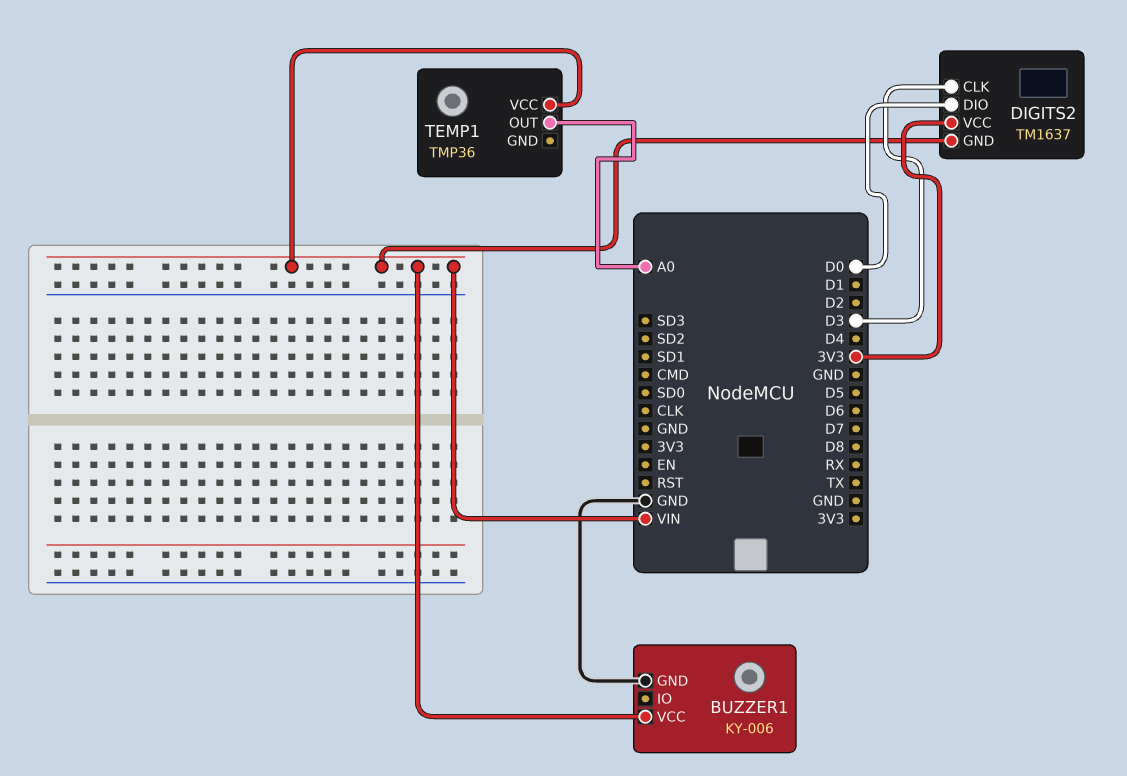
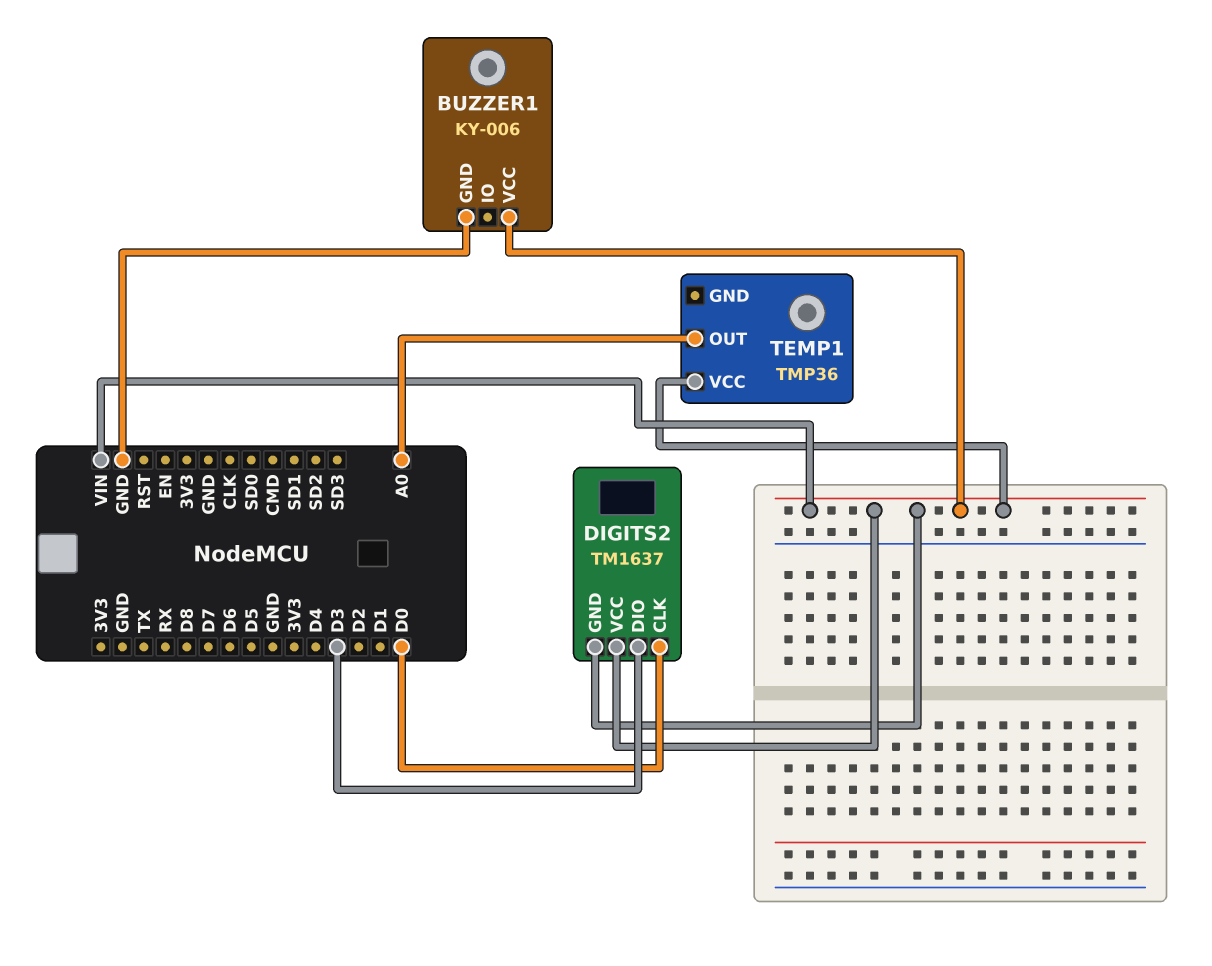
DIGITS2 pin CLK: D3 -> D0
DIGITS2 pin DIO: D0 -> D3
DIGITS2 pin VCC: 3V3 -> VIN

